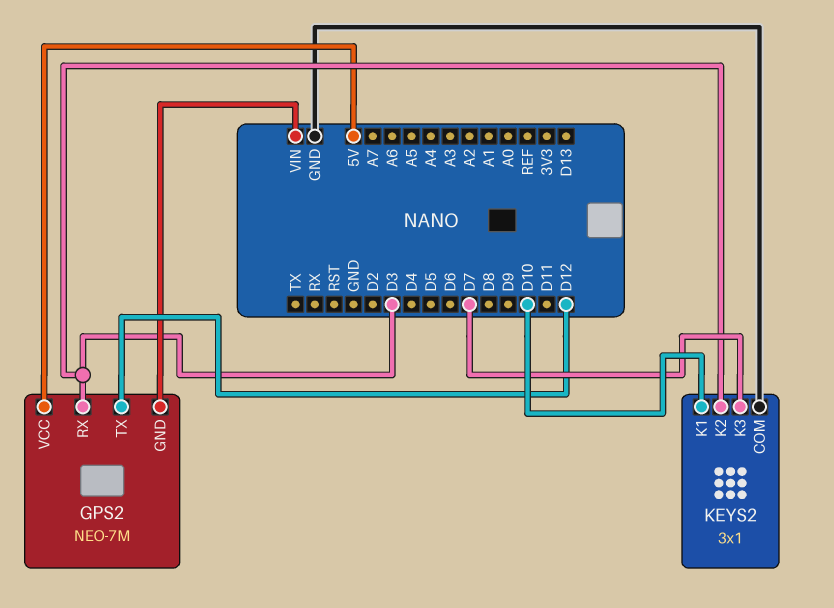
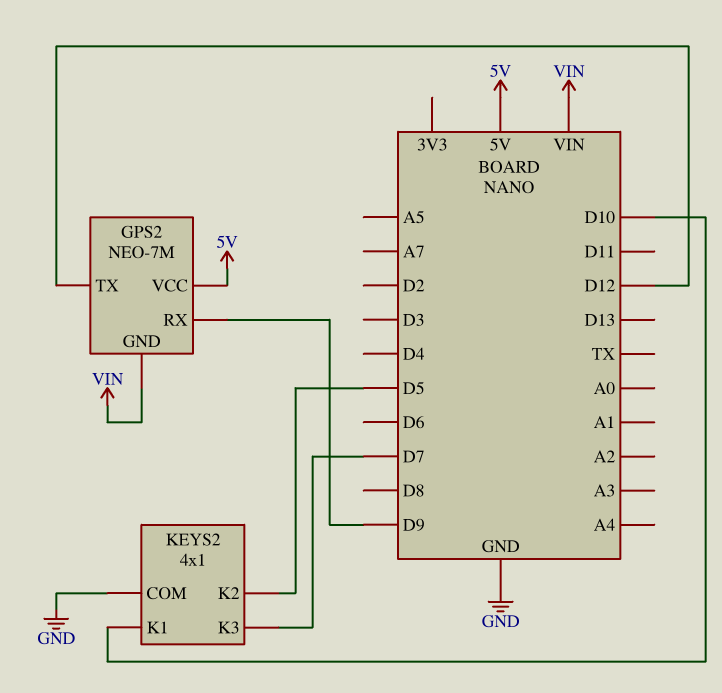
GPS2 pin RX: D3 -> D9
KEYS2: 3x1 -> 4x1
KEYS2 pin K2: D3 -> D5

